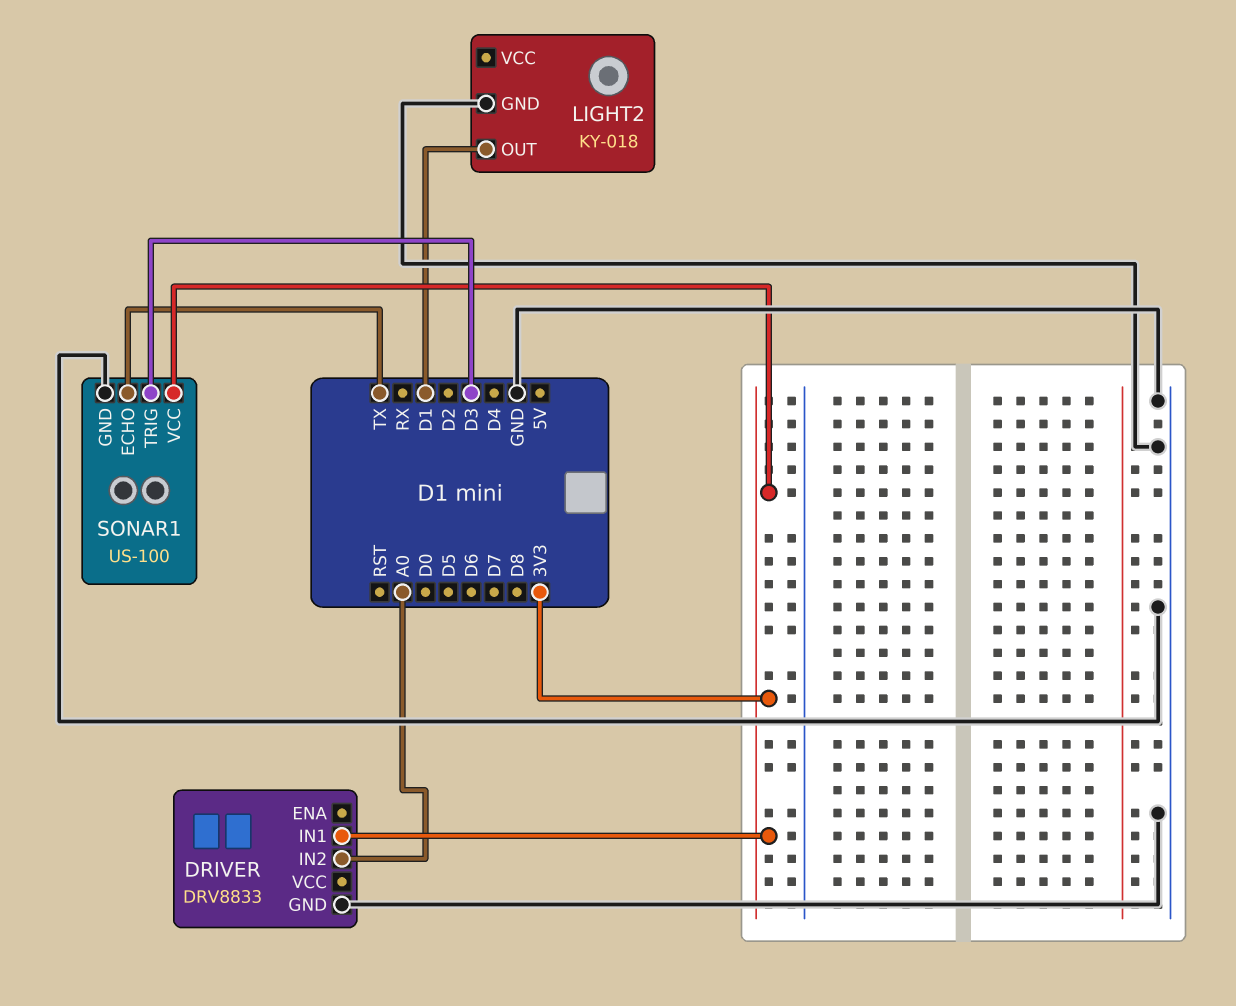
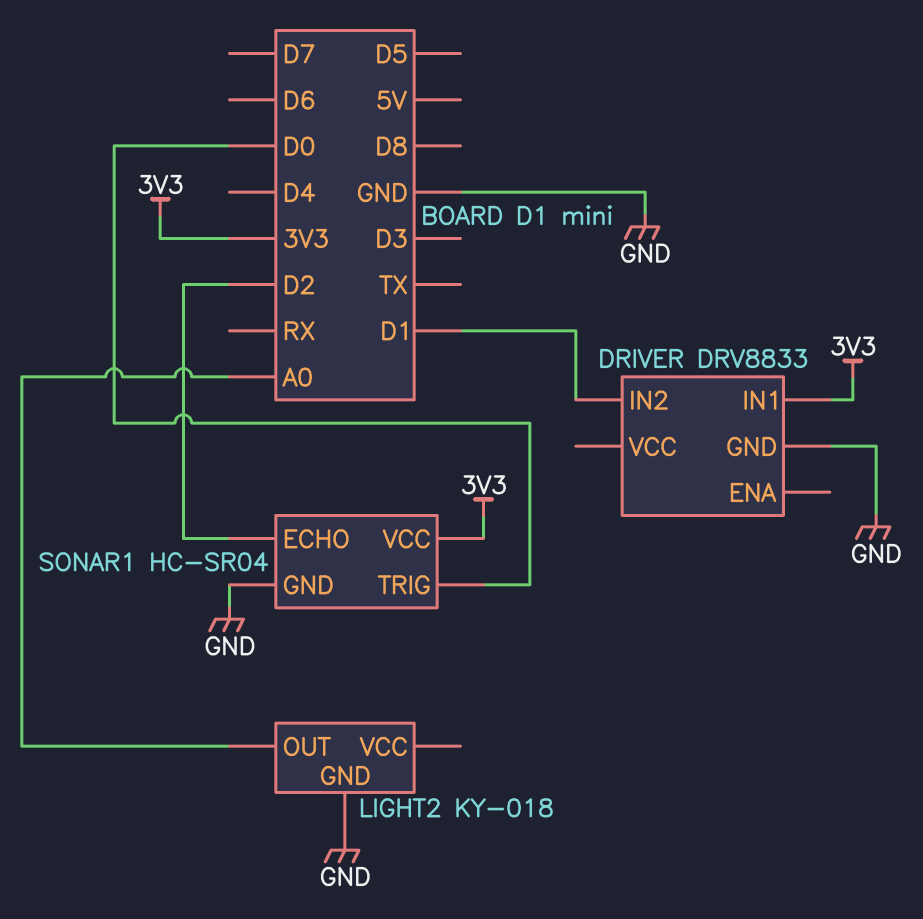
DRIVER pin IN2: A0 -> D1
LIGHT2 pin OUT: D1 -> A0
SONAR1: US-100 -> HC-SR04
SONAR1 pin ECHO: TX -> D2
SONAR1 pin TRIG: D3 -> D0

